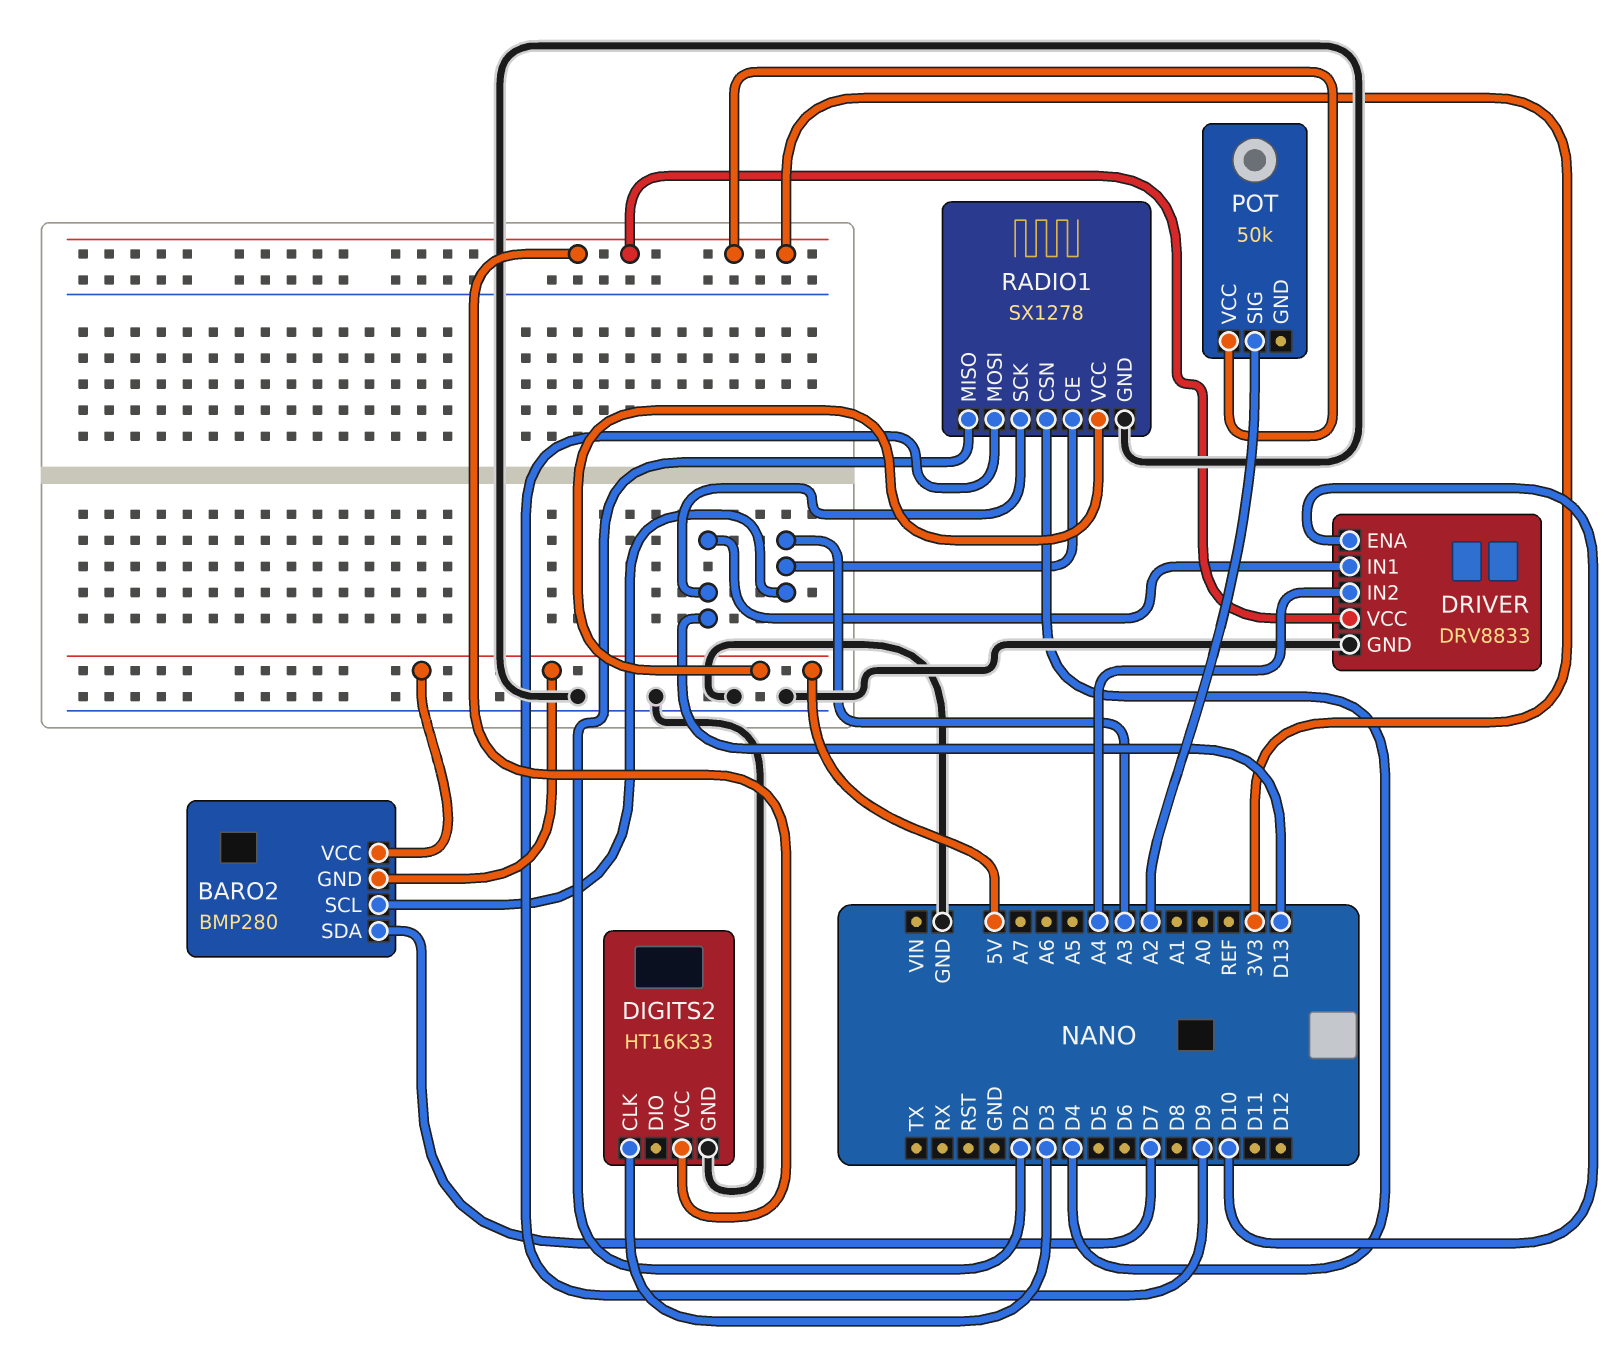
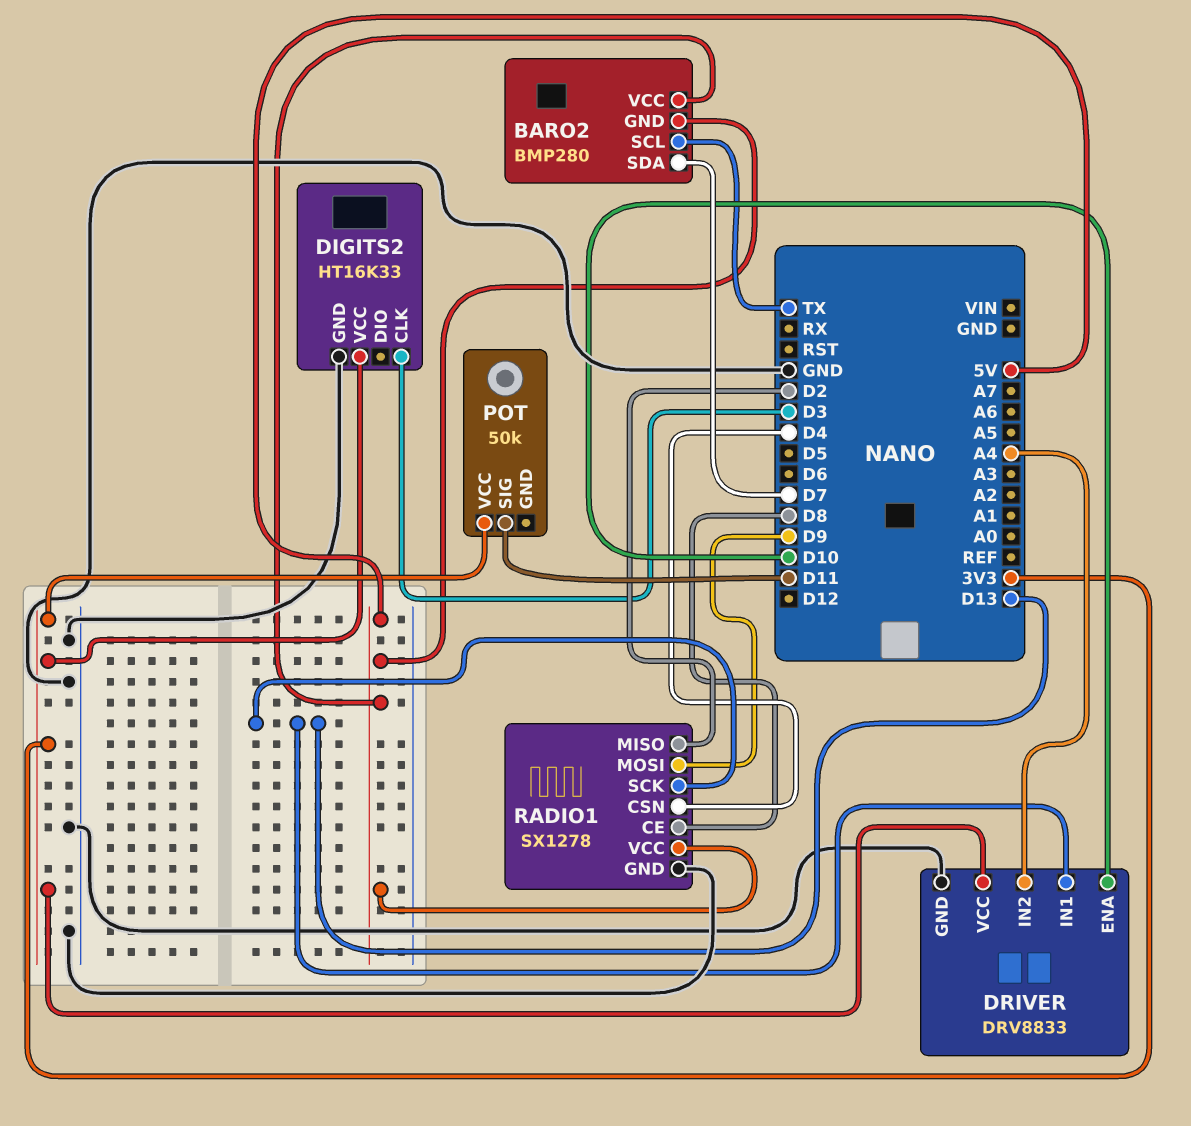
BARO2 pin SCL: A3 -> TX
POT pin SIG: A2 -> D11
RADIO1 pin CE: A3 -> D8

